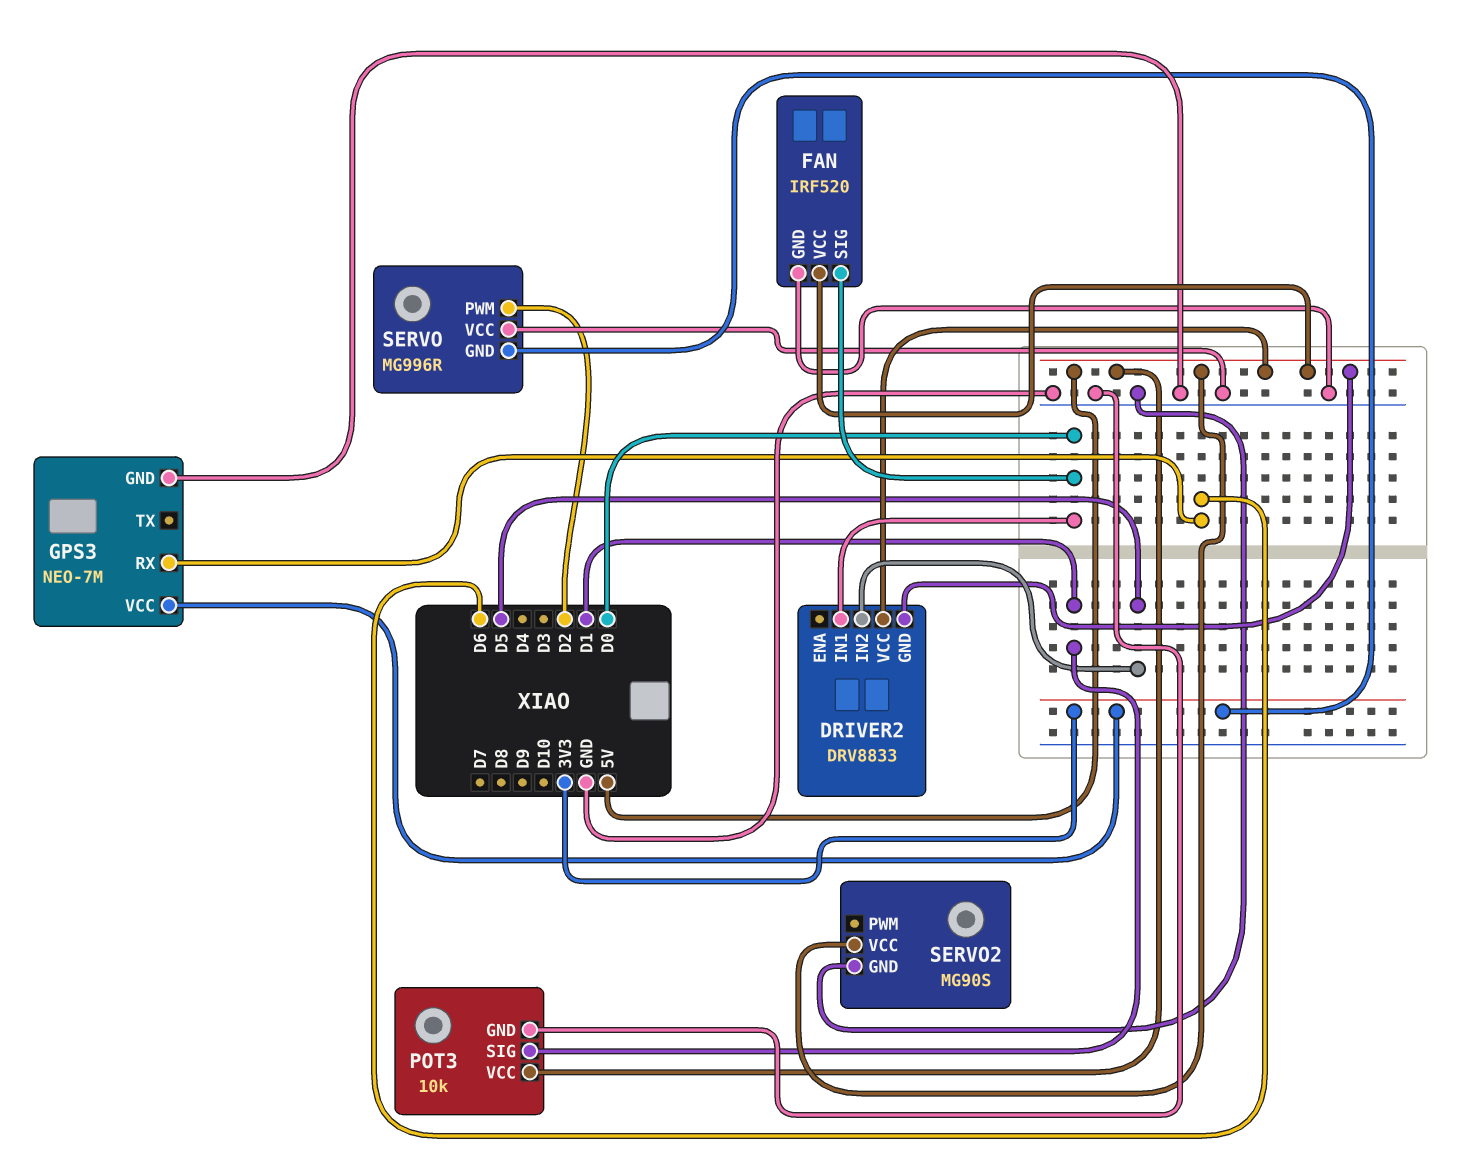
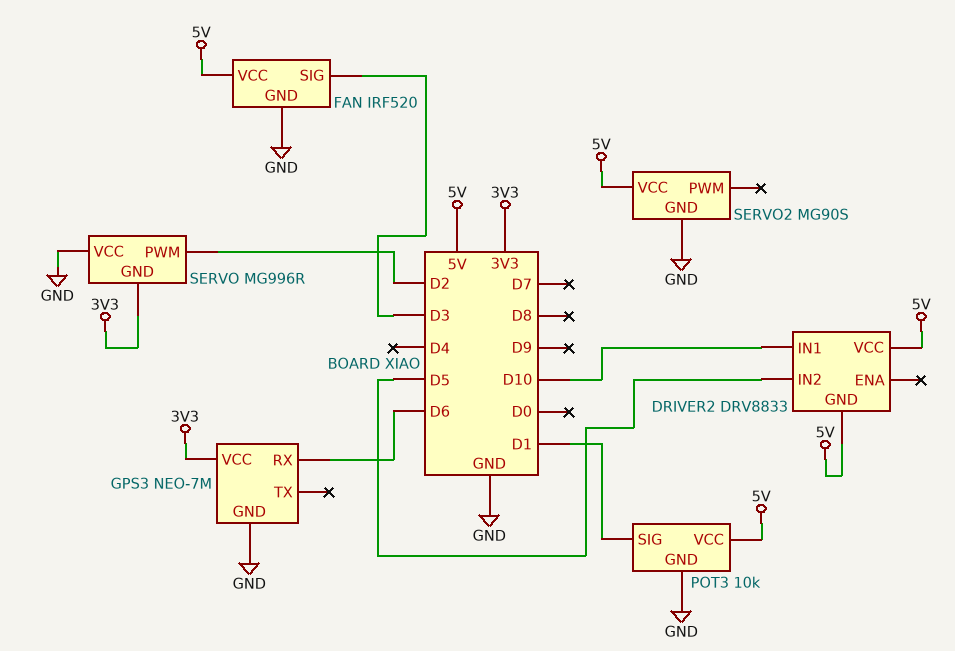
DRIVER2 pin IN1: D0 -> D10
FAN pin SIG: D0 -> D3

